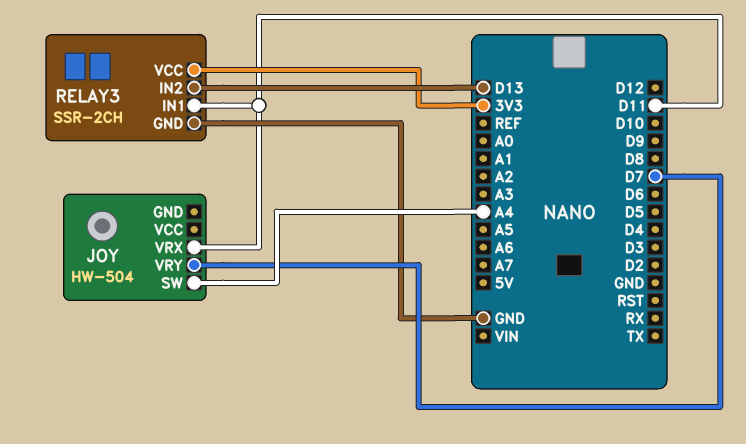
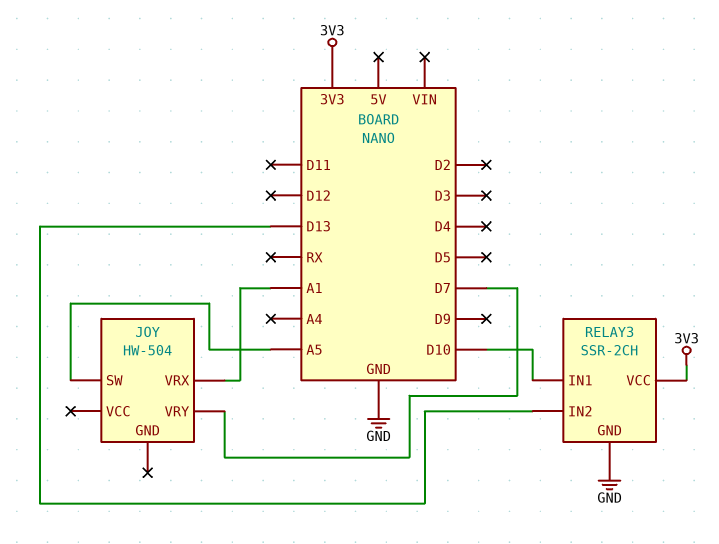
JOY pin SW: A4 -> A5
JOY pin VRX: D11 -> A1
RELAY3 pin IN1: D11 -> D10

